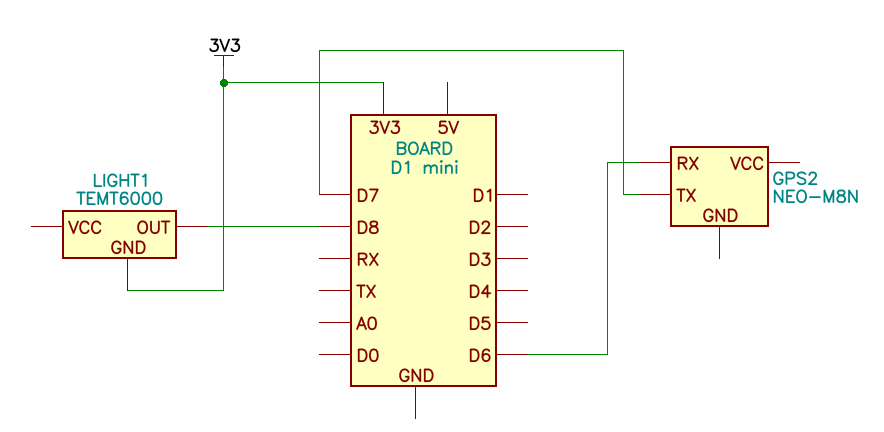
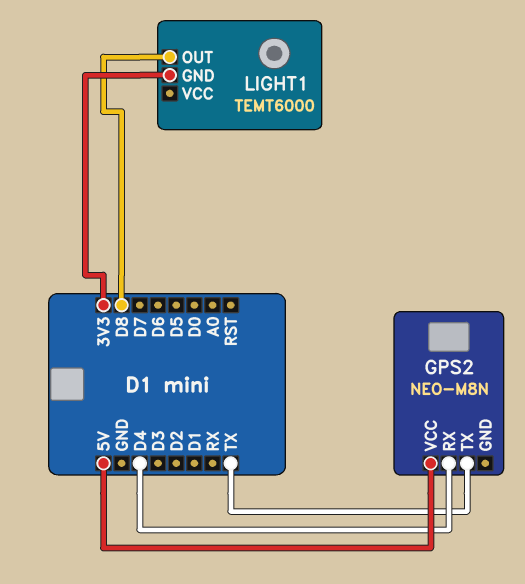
GPS2 pin RX: D6 -> D4
GPS2 pin TX: D7 -> TX
GPS2 pin VCC: none -> 5V

